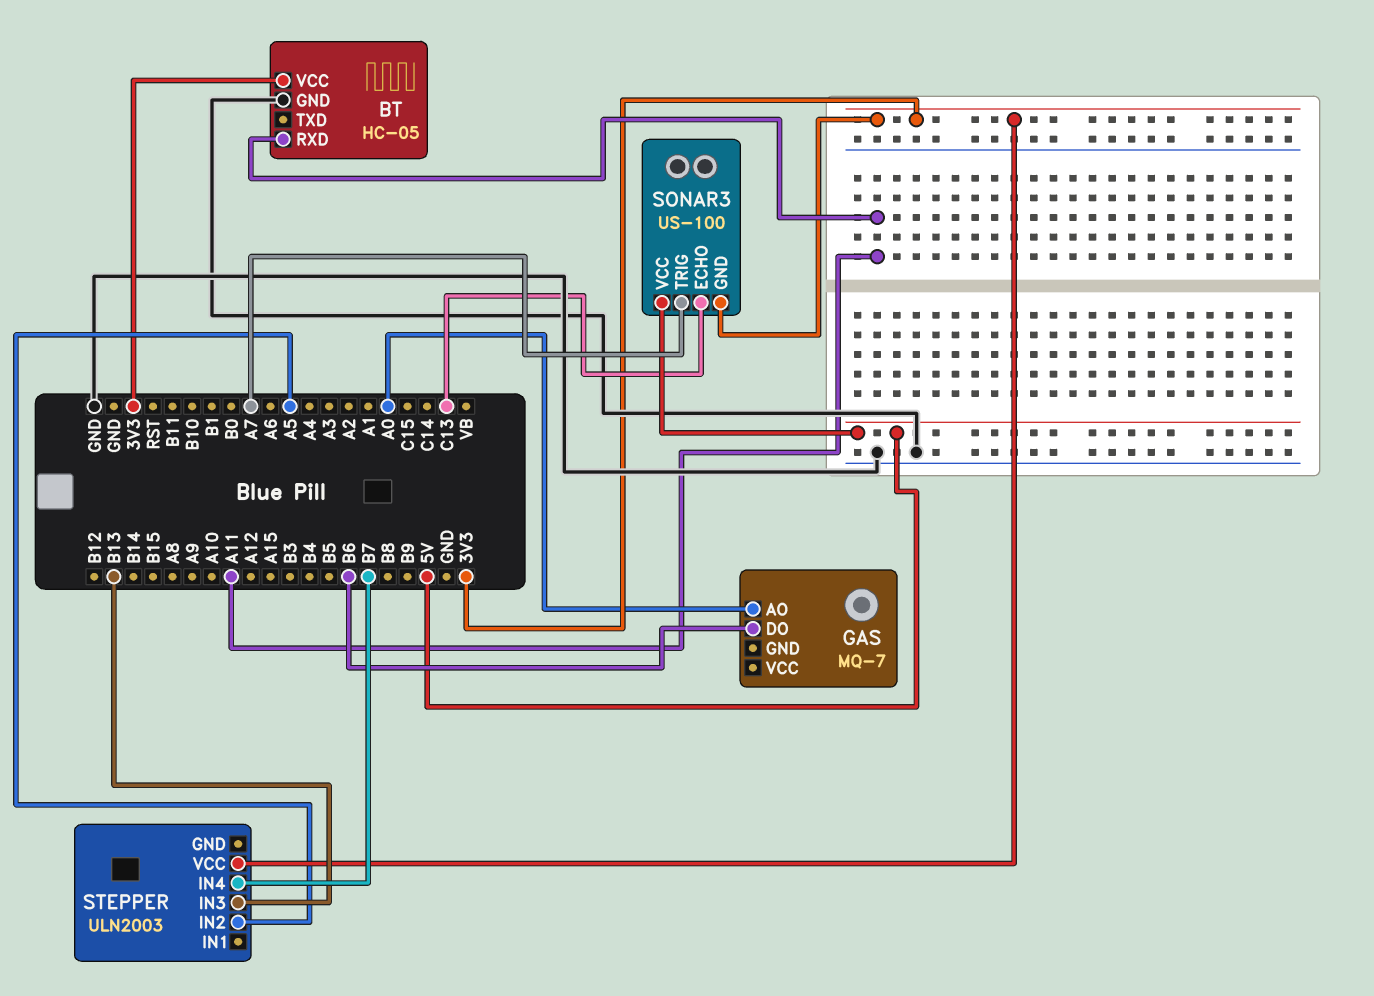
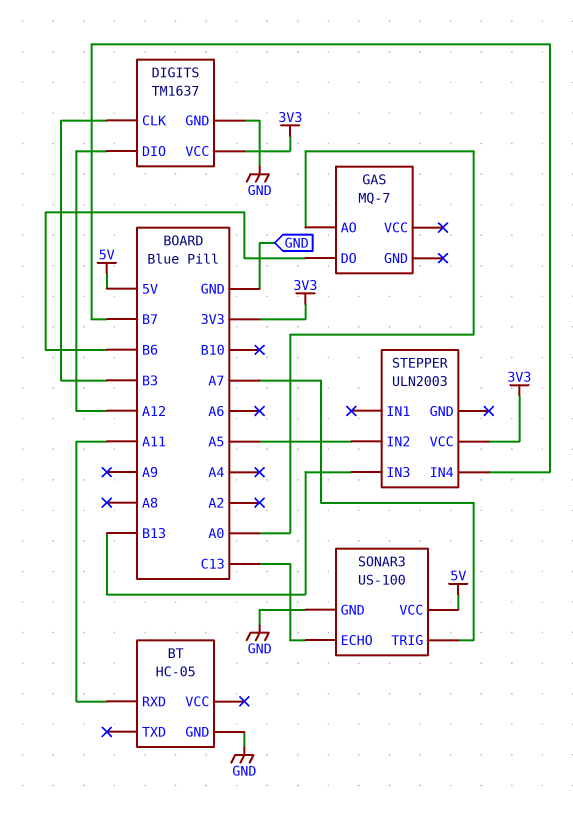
BT pin VCC: 3V3 -> none
DIGITS: none -> TM1637
DIGITS pin CLK: none -> B3
DIGITS pin DIO: none -> A12
DIGITS pin GND: none -> GND
DIGITS pin VCC: none -> 3V3
SONAR3 pin GND: 3V3 -> GND

